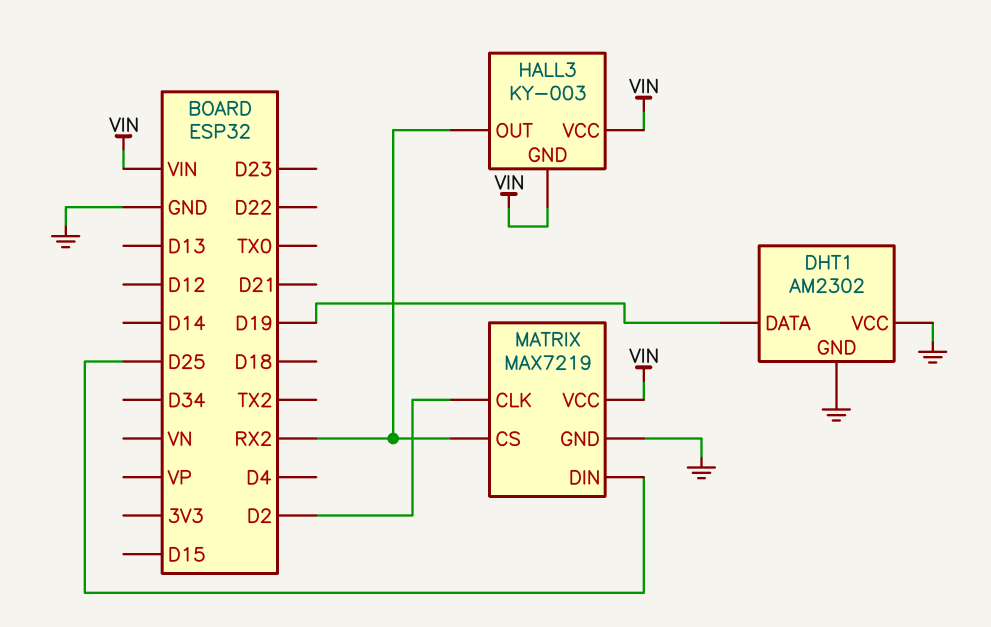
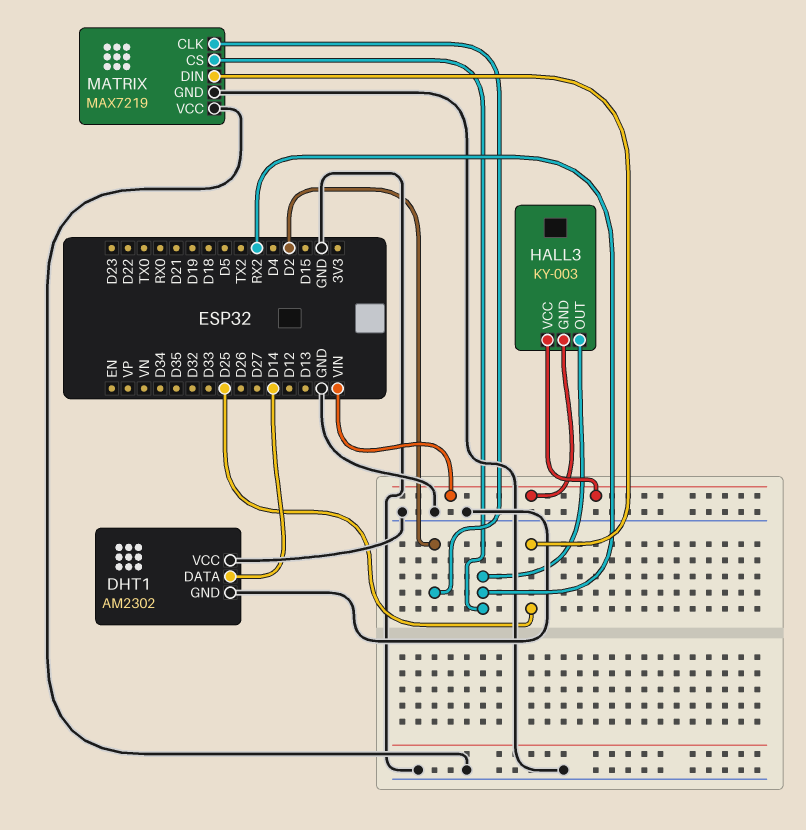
DHT1 pin DATA: D19 -> D14
MATRIX pin VCC: VIN -> GND

